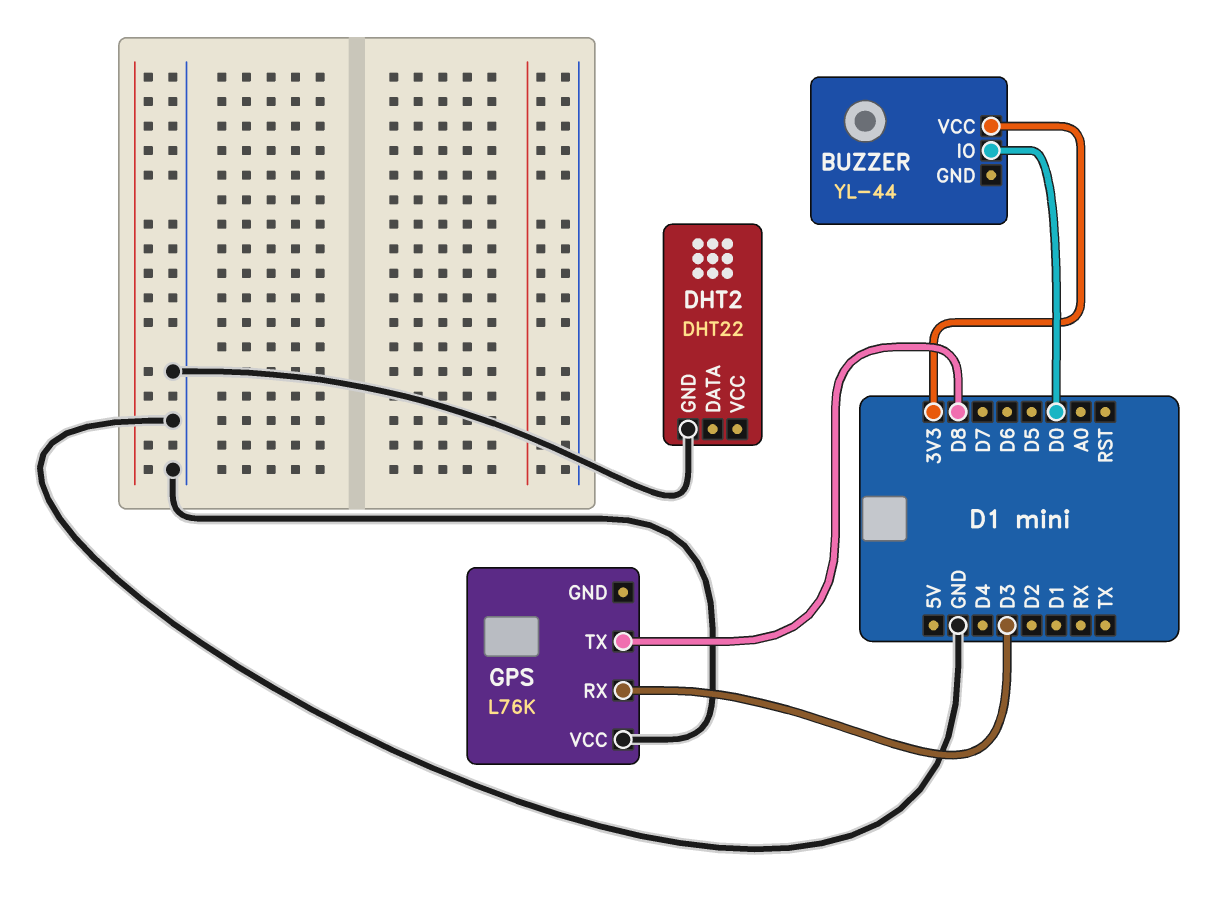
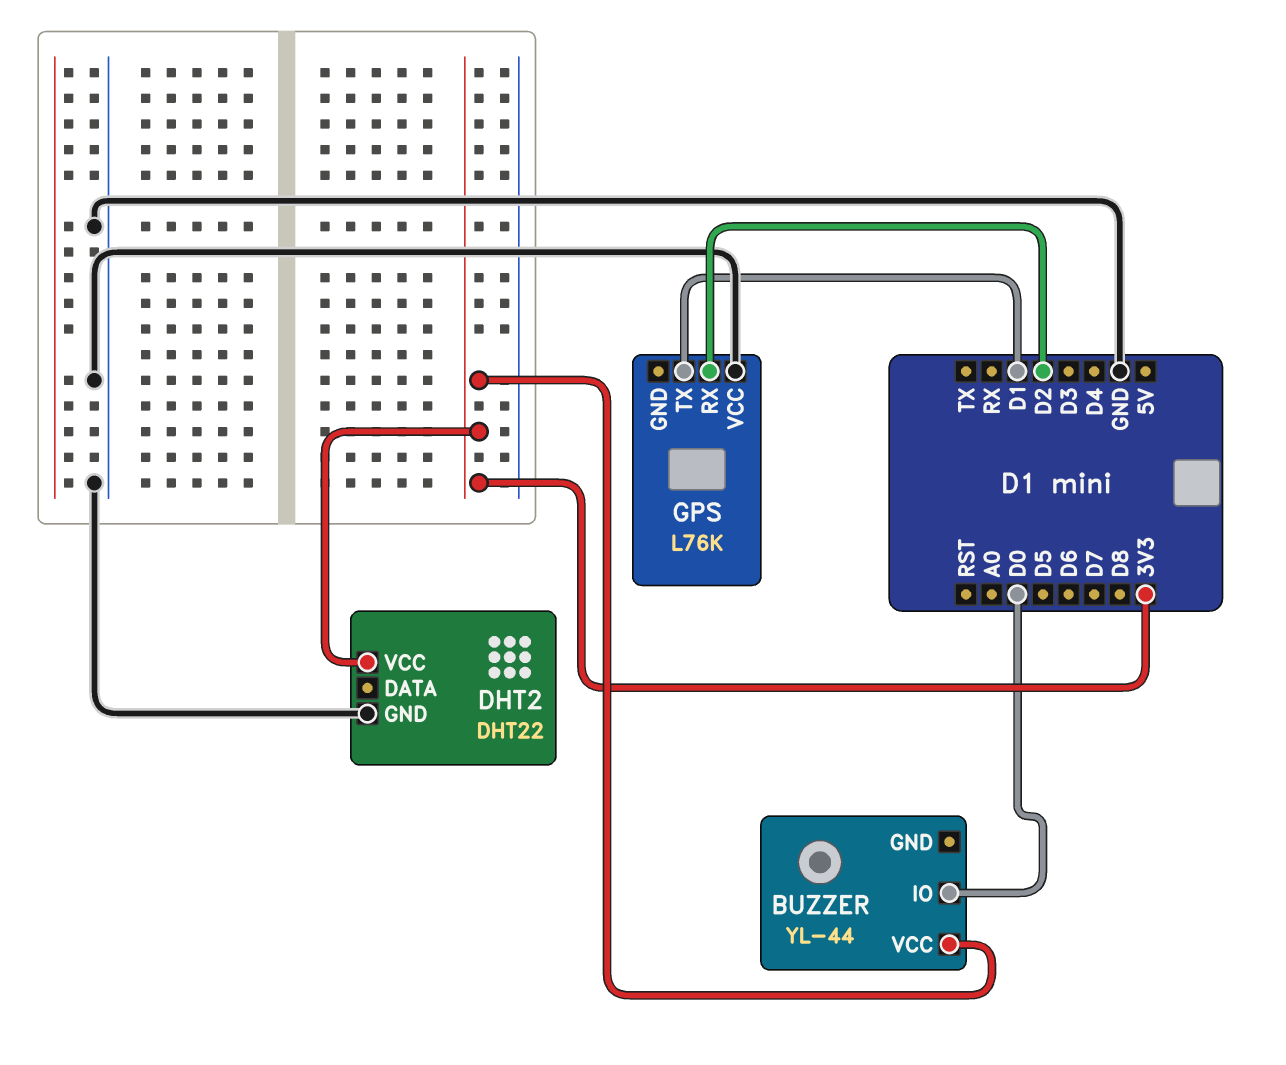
DHT2 pin VCC: none -> 3V3
GPS pin RX: D3 -> D2
GPS pin TX: D8 -> D1

